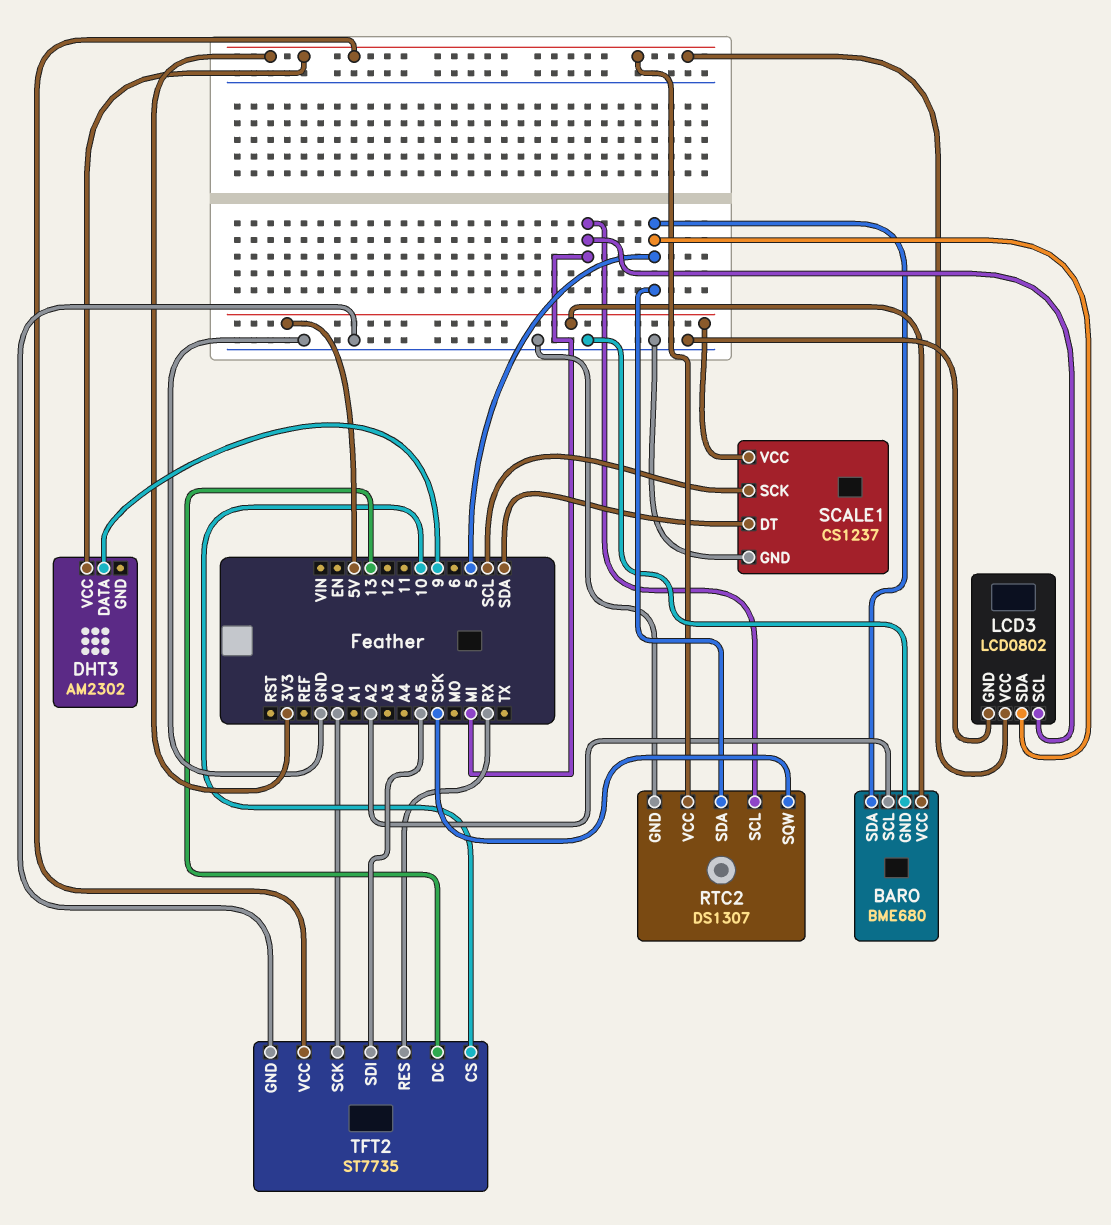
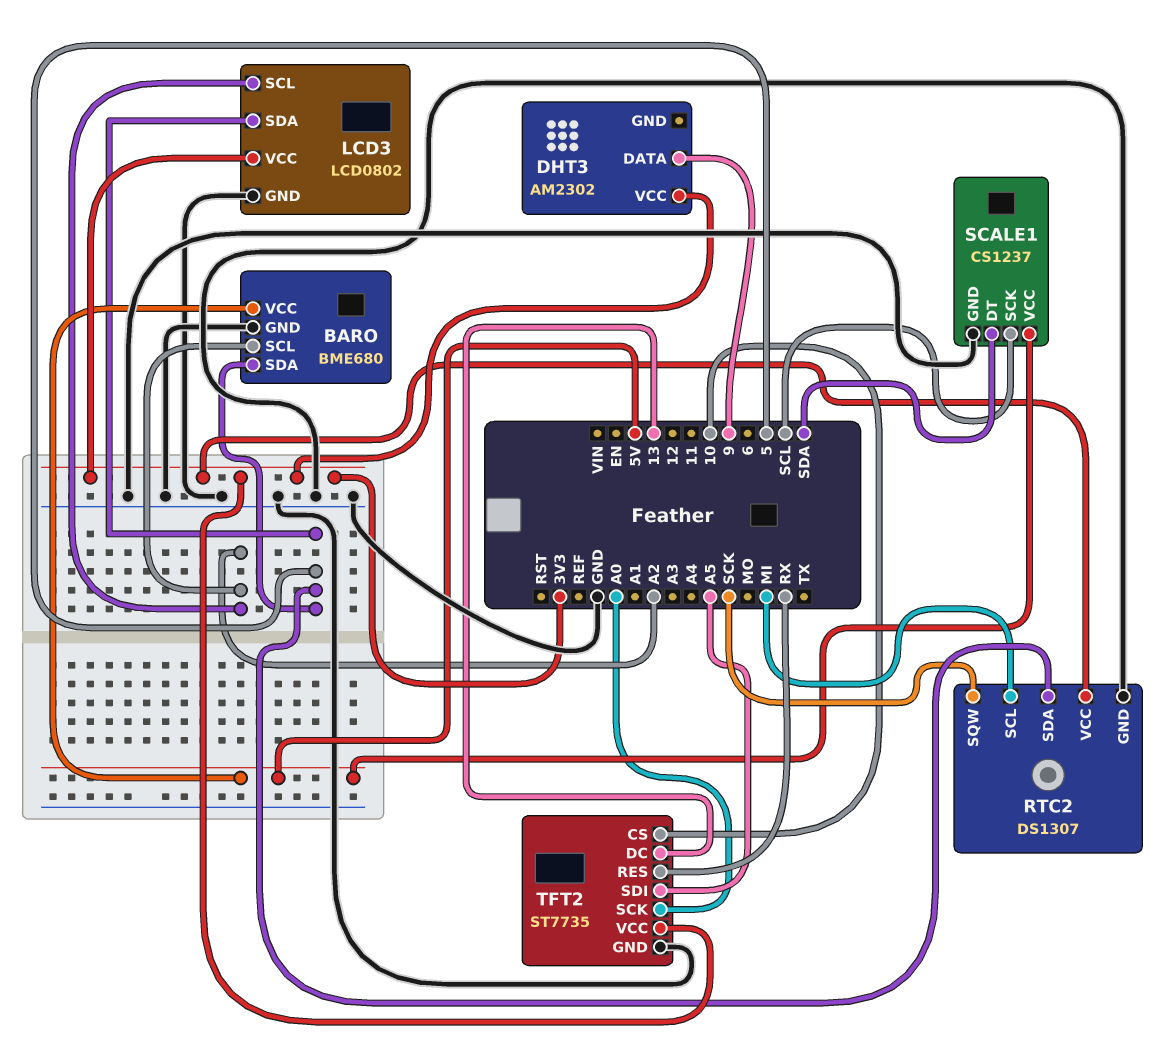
LCD3 pin SCL: MI -> A2

